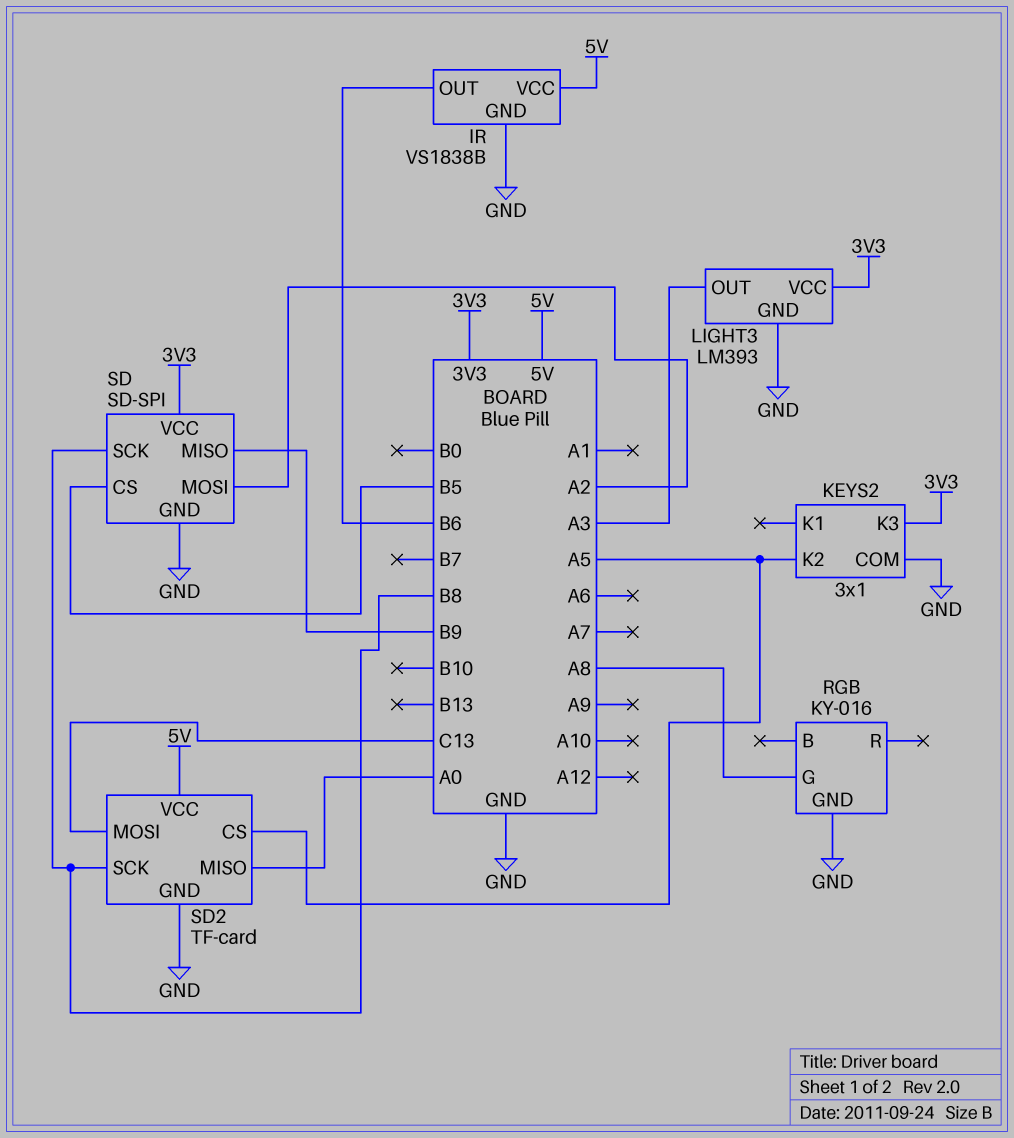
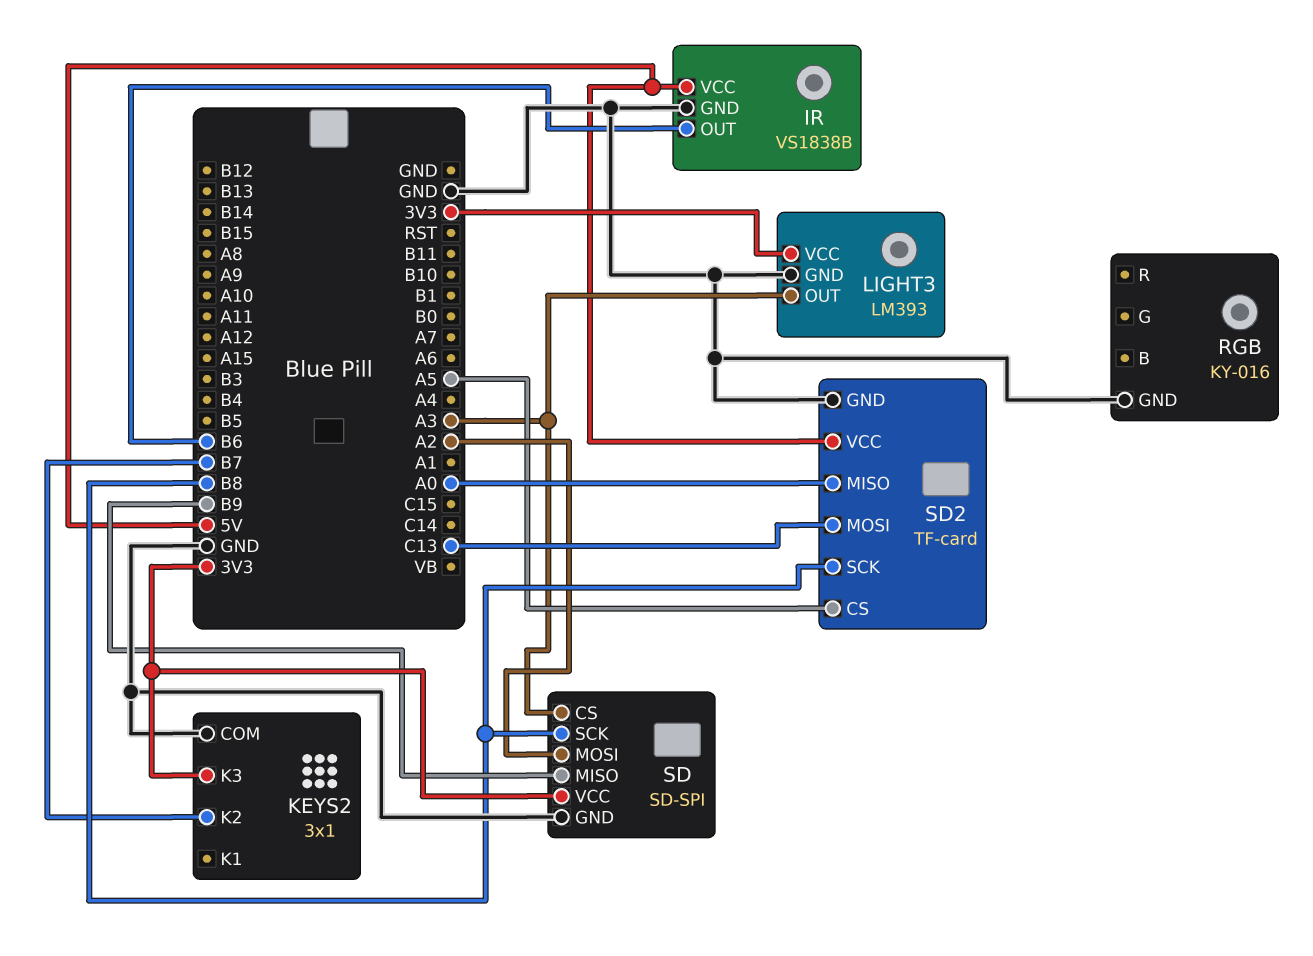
KEYS2 pin K2: A5 -> B7
RGB pin G: A8 -> none
SD pin CS: B5 -> A3

